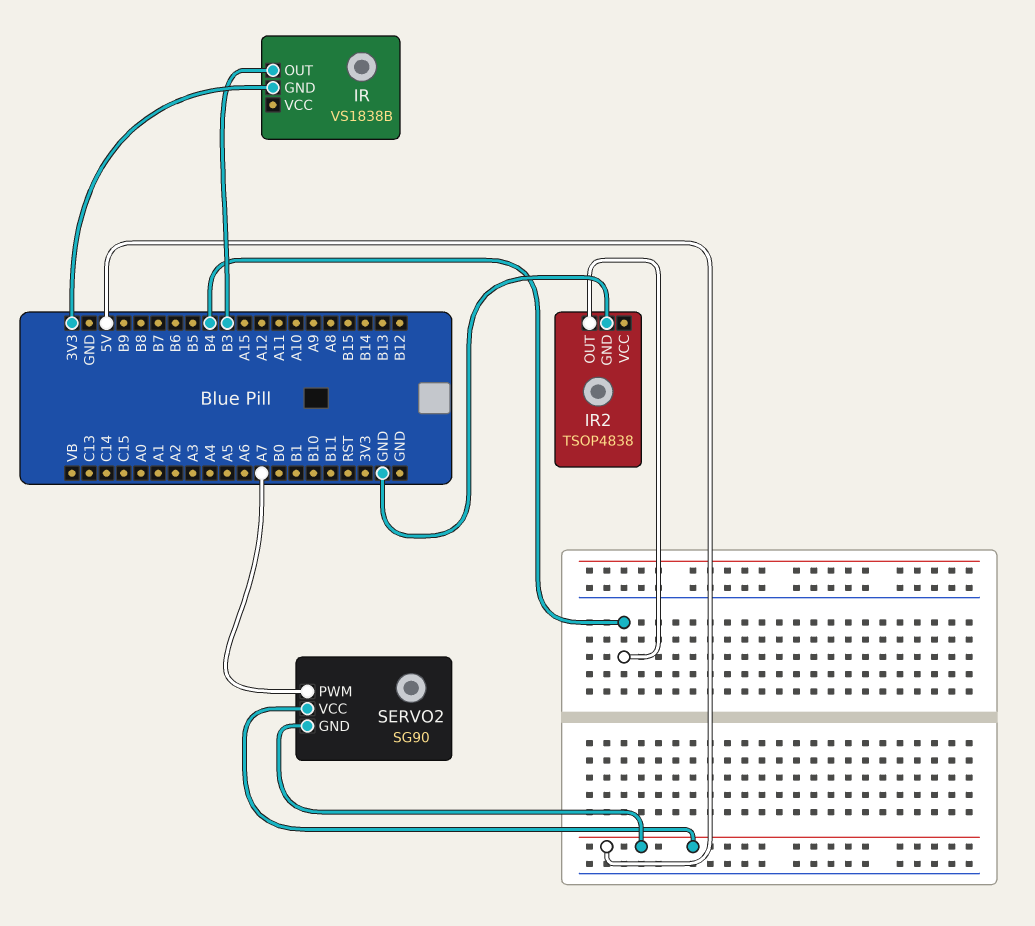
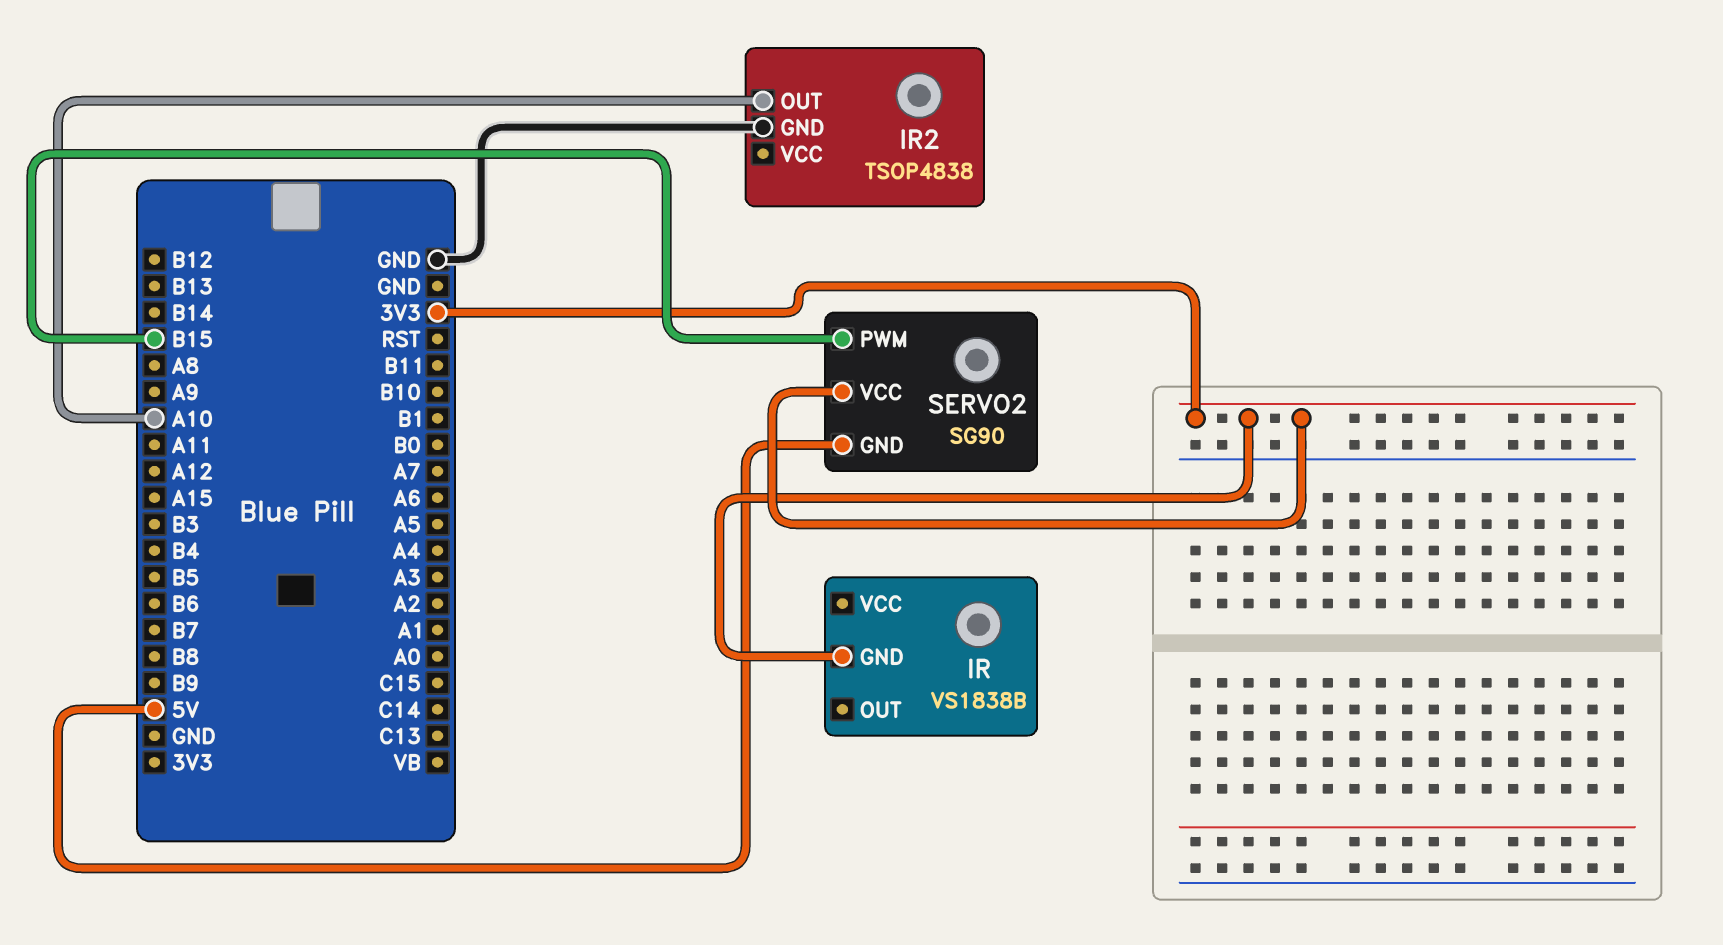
IR pin OUT: B3 -> none
IR2 pin OUT: B4 -> A10
SERVO2 pin PWM: A7 -> B15
SERVO2 pin VCC: 5V -> 3V3

